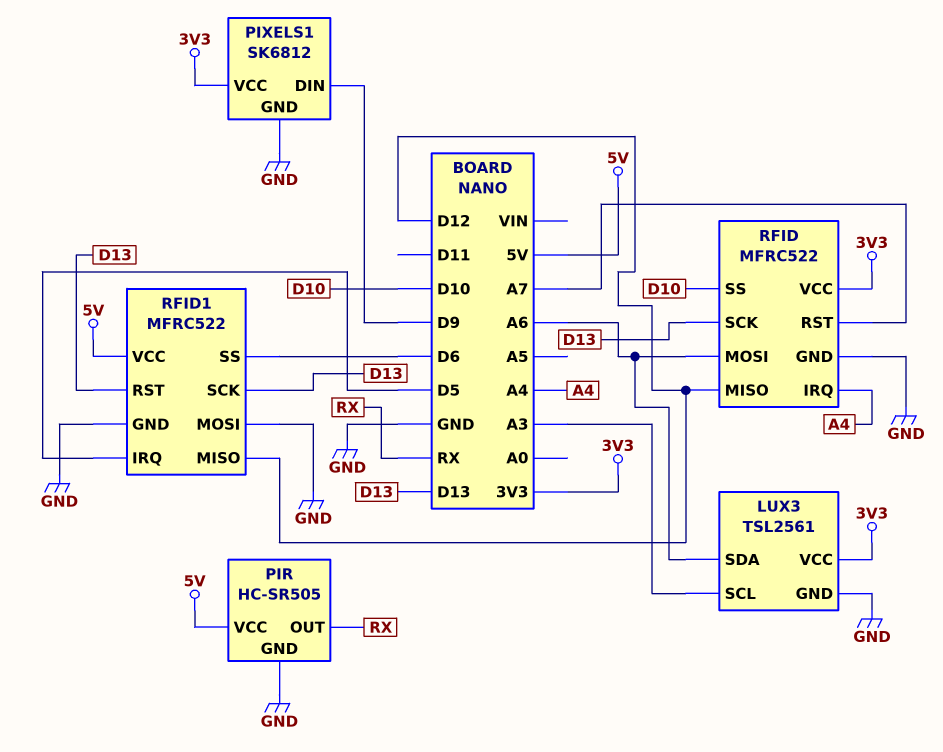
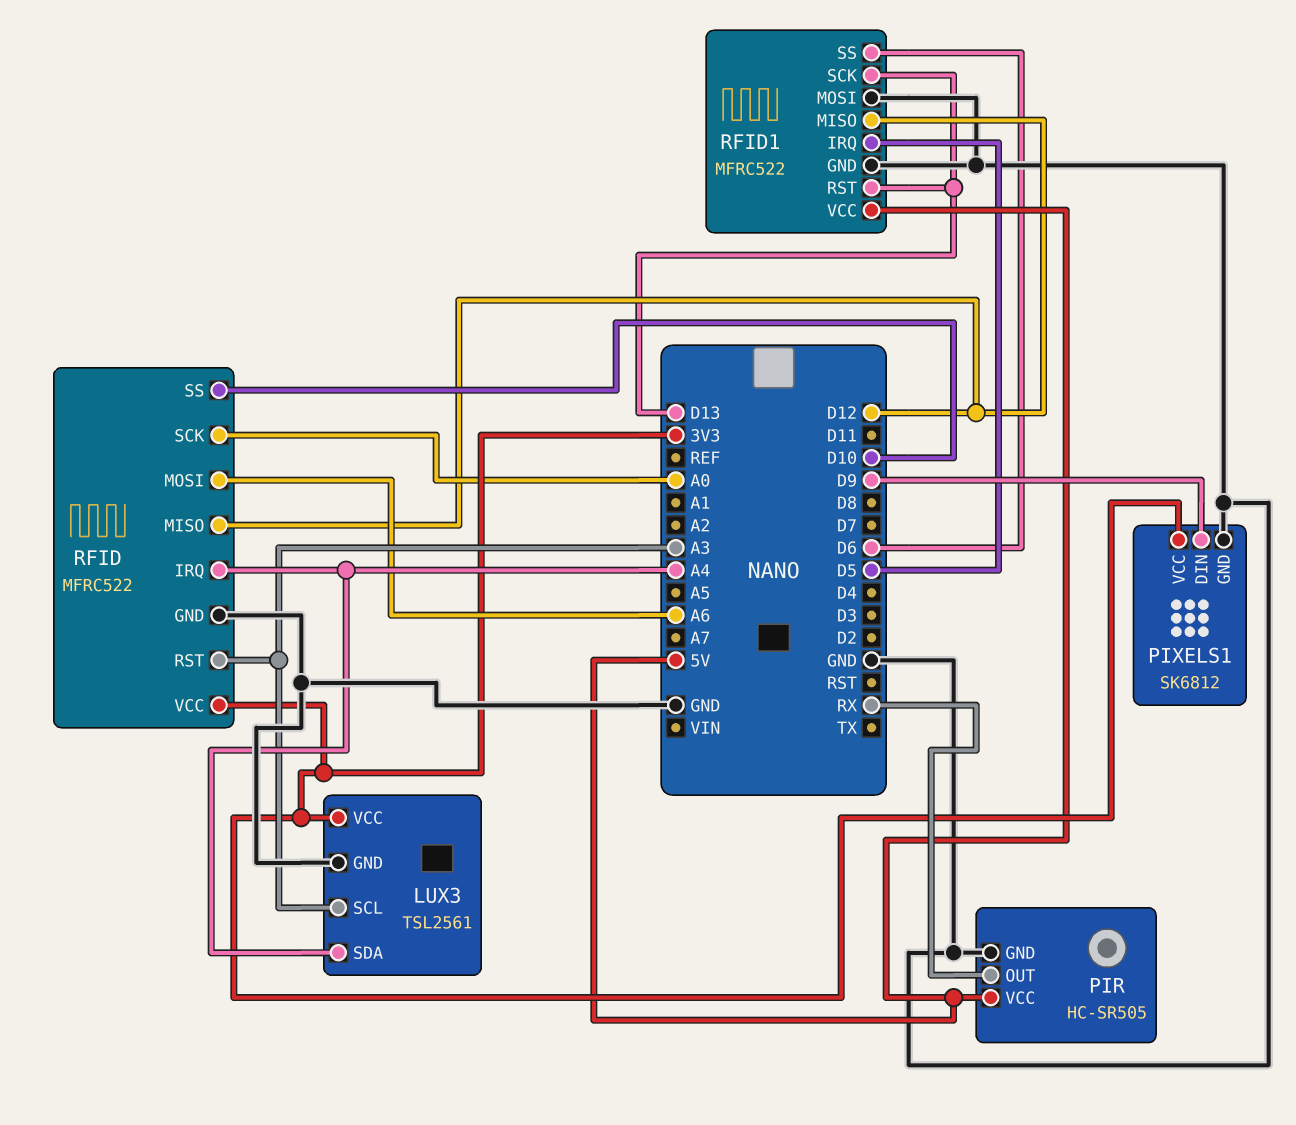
LUX3 pin SDA: A6 -> A4
RFID pin RST: A7 -> A3
RFID pin SCK: D13 -> A0

